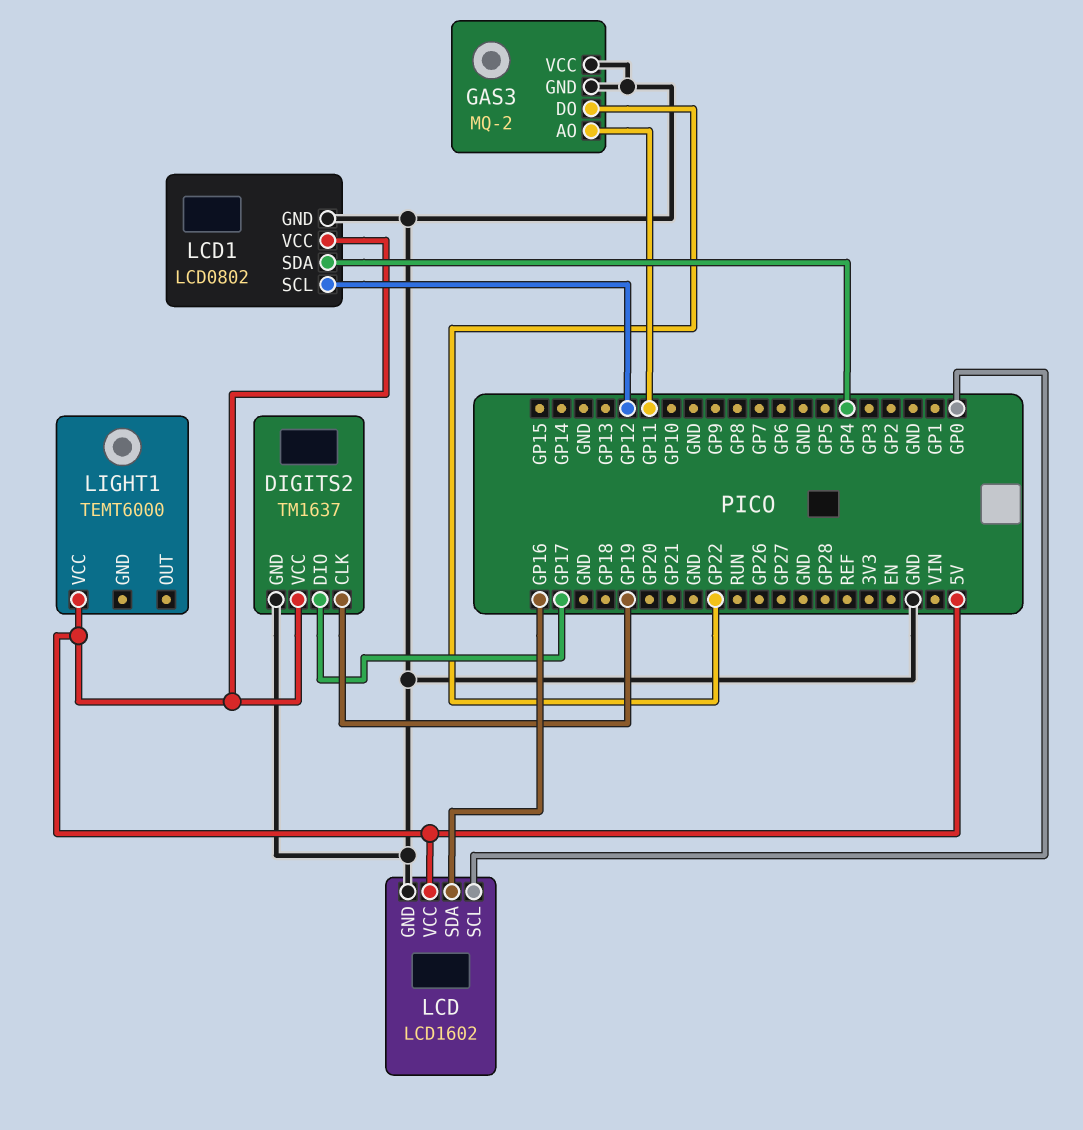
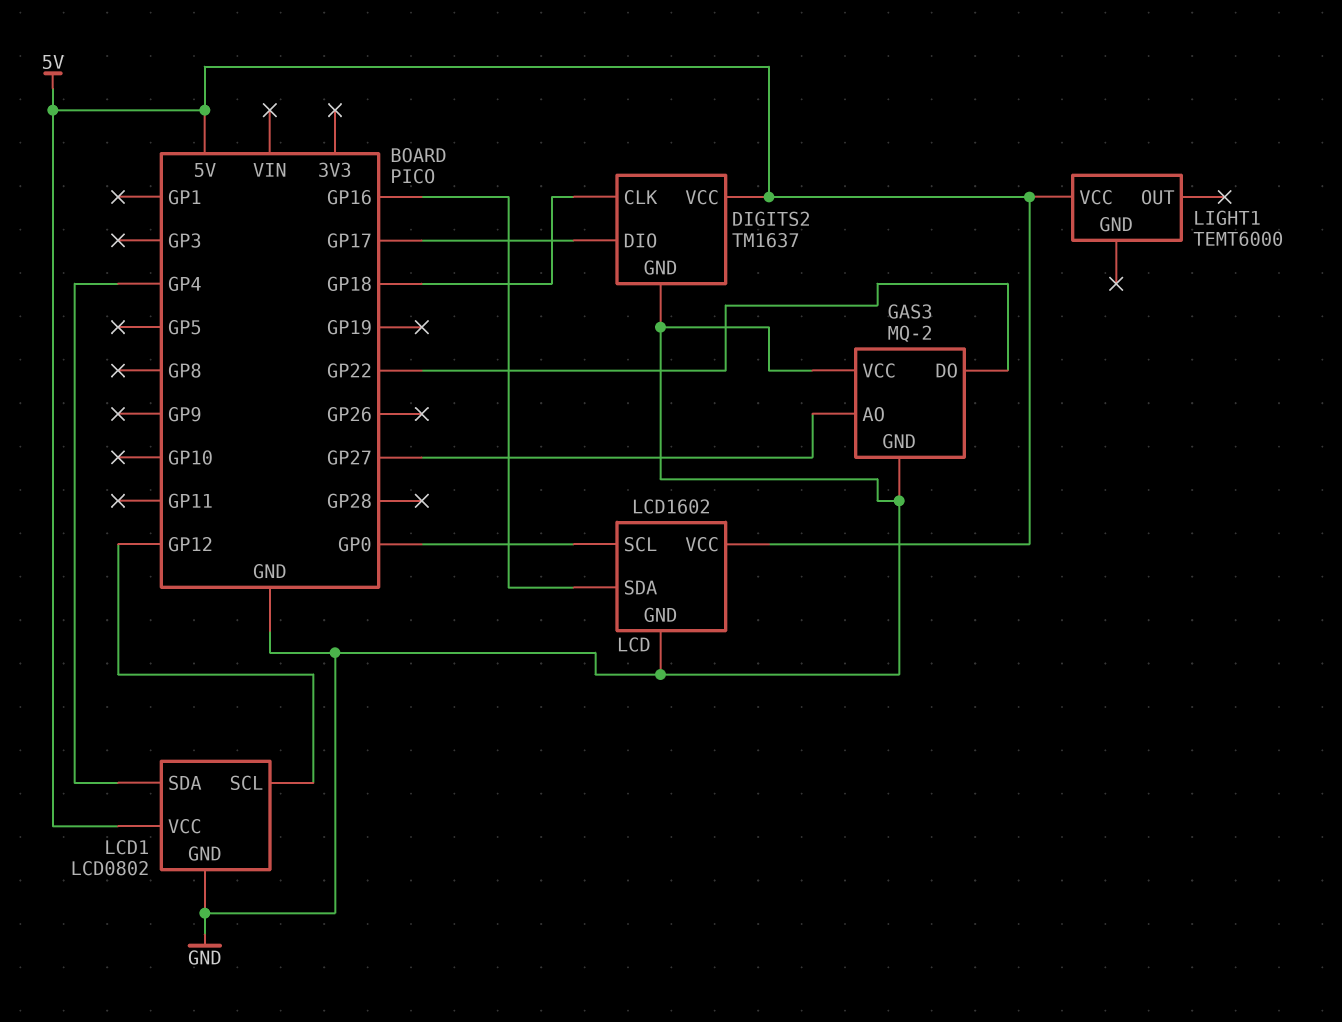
DIGITS2 pin CLK: GP19 -> GP18
GAS3 pin AO: GP11 -> GP27

